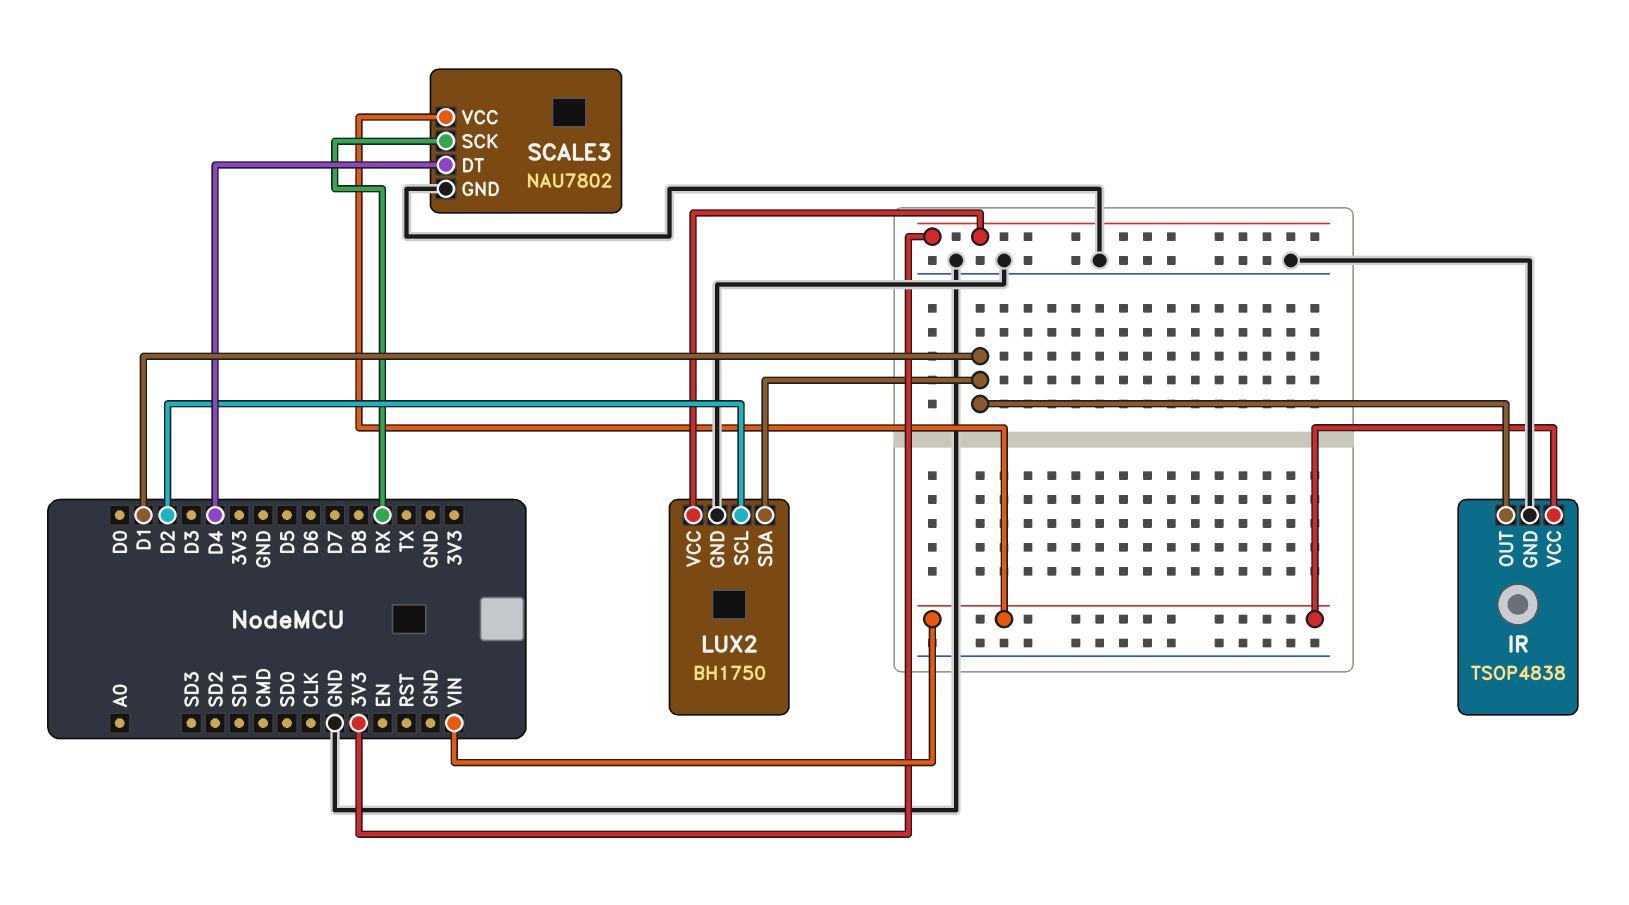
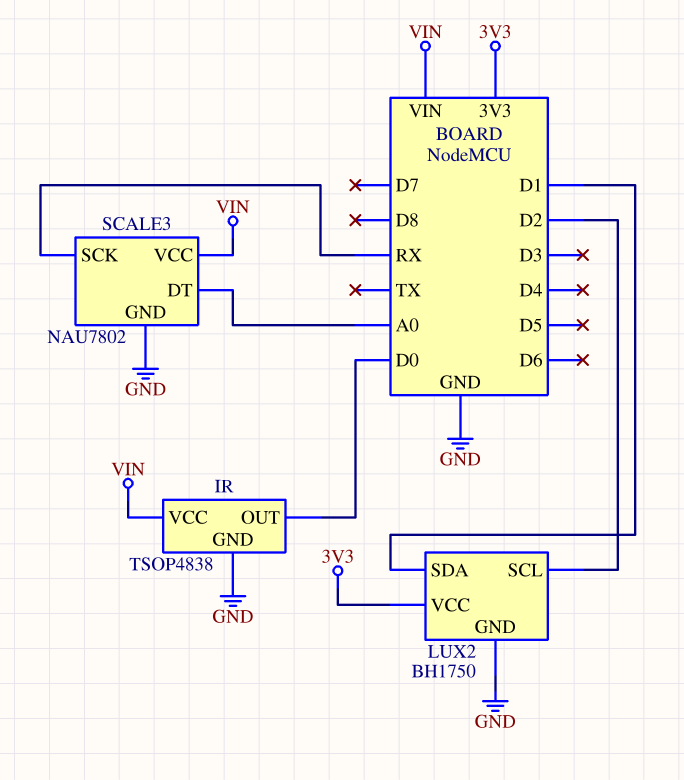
IR pin OUT: D1 -> D0
SCALE3 pin DT: D4 -> A0

